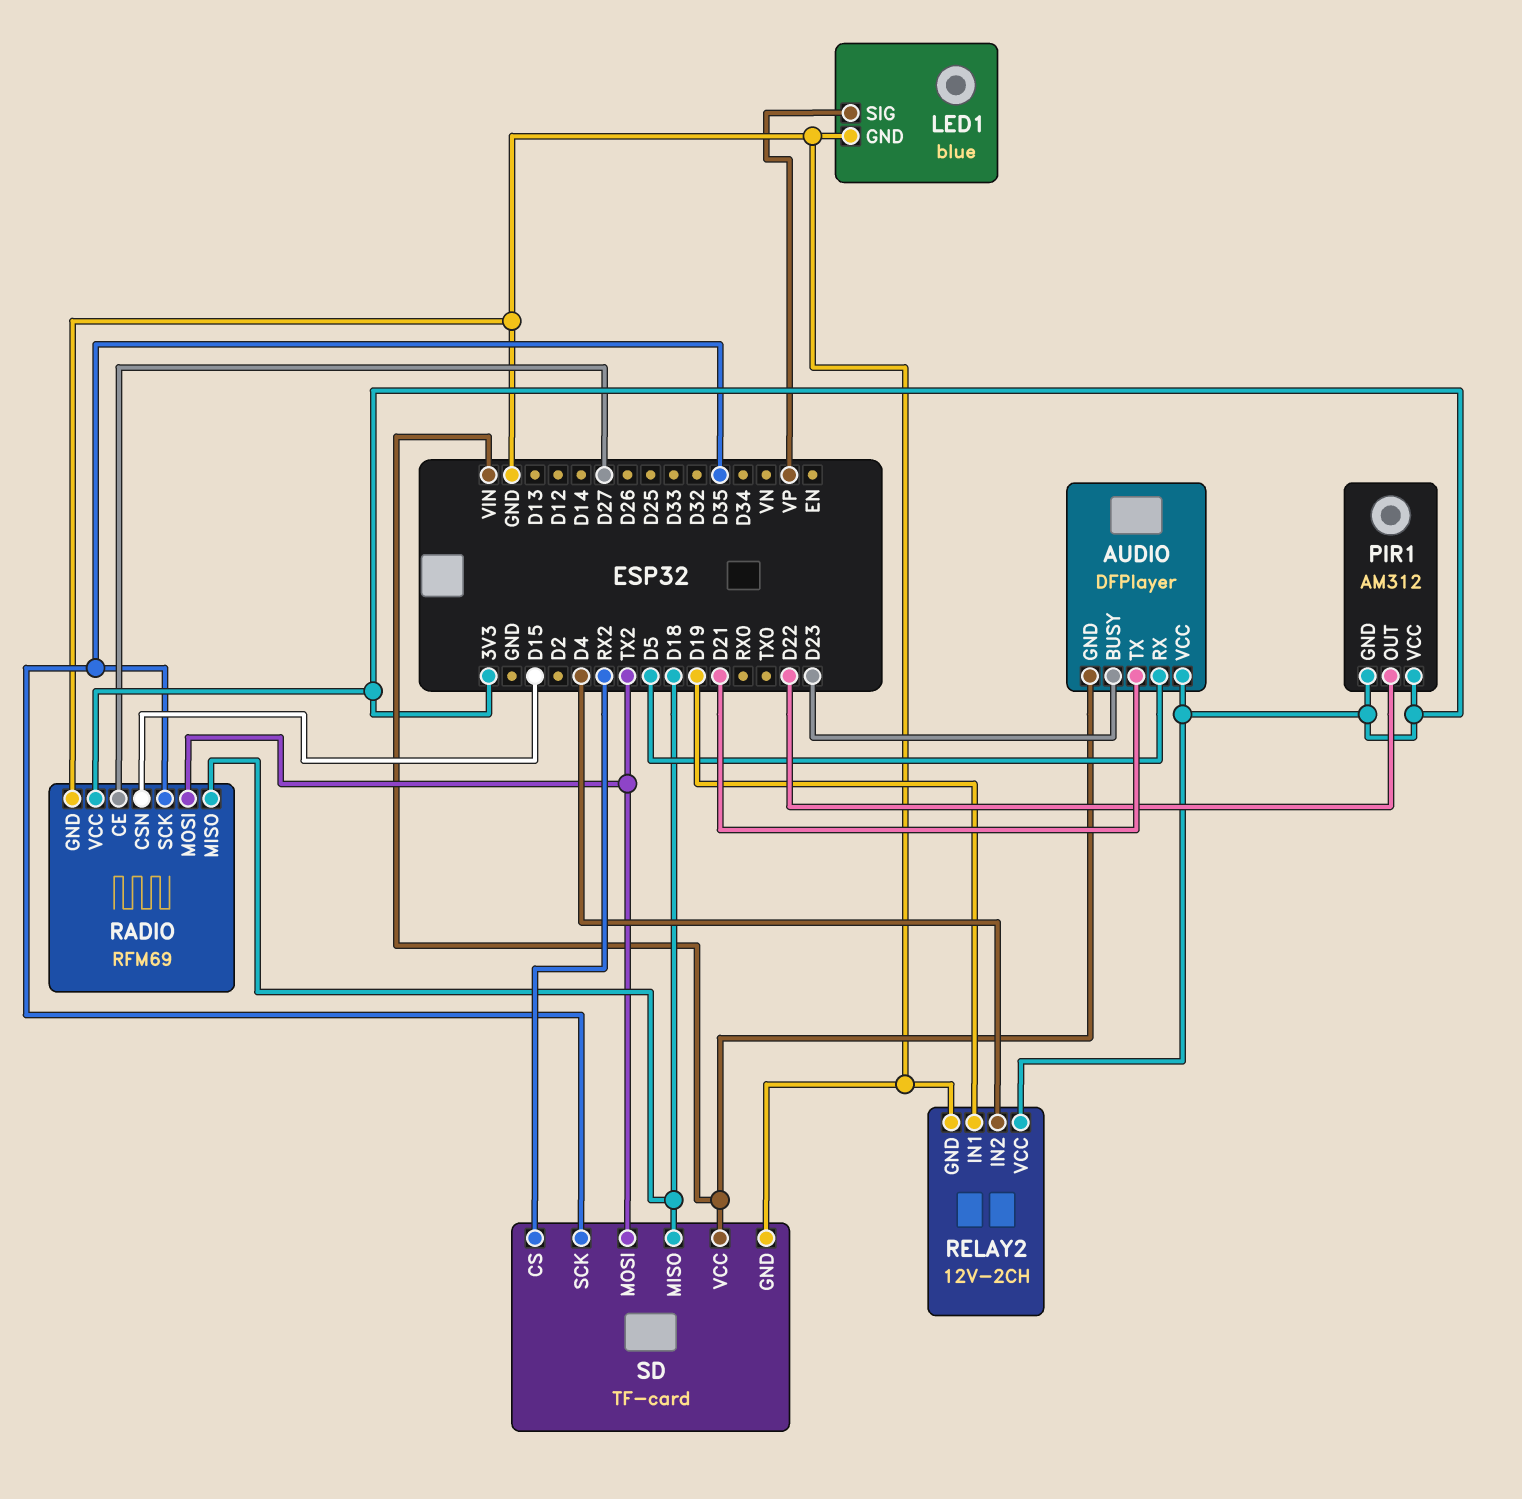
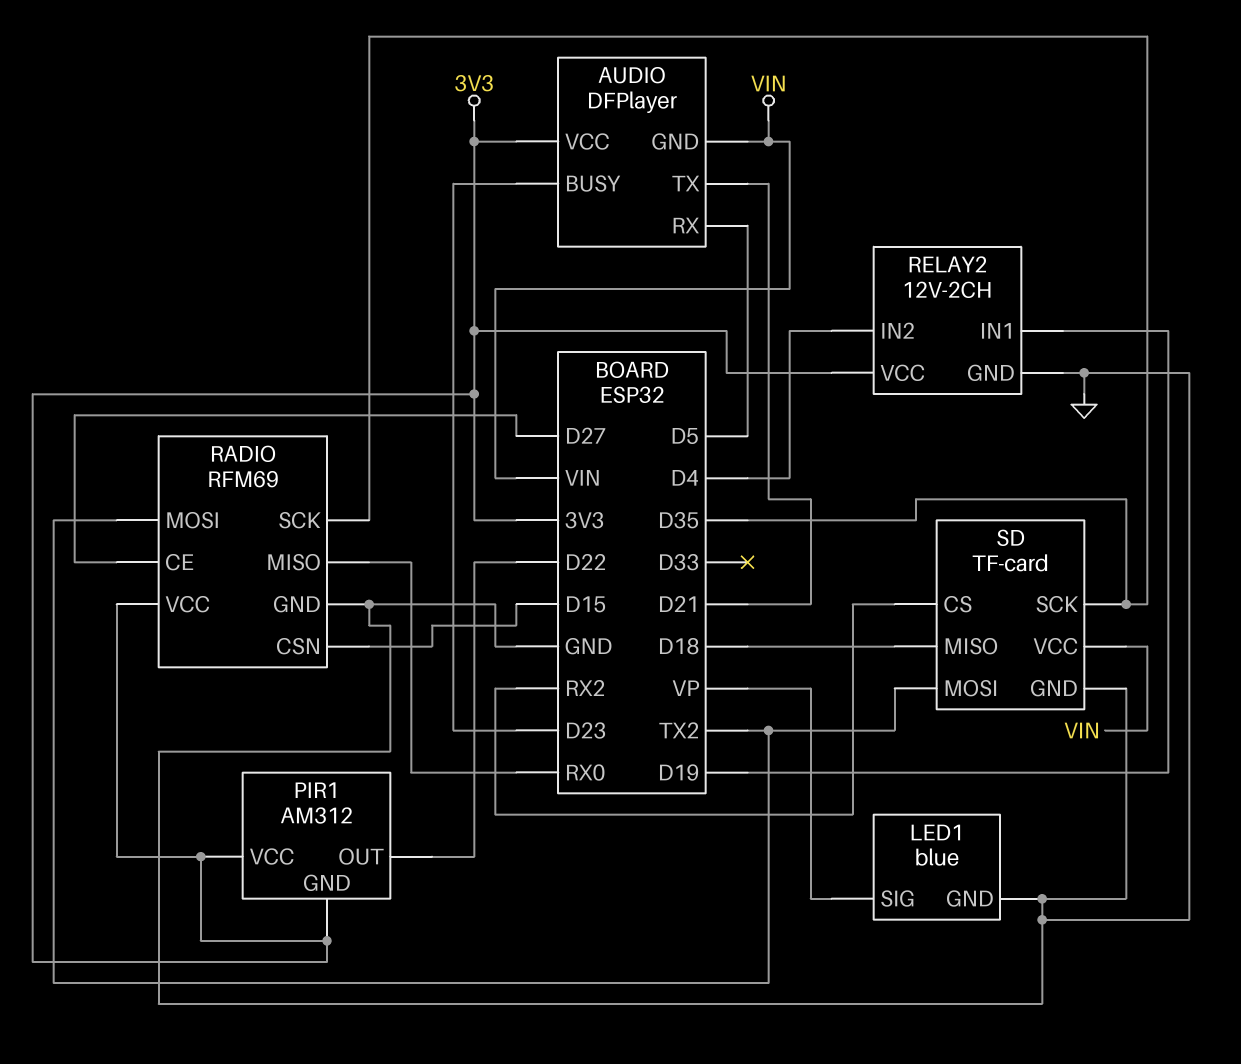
RADIO pin MISO: D18 -> RX0

